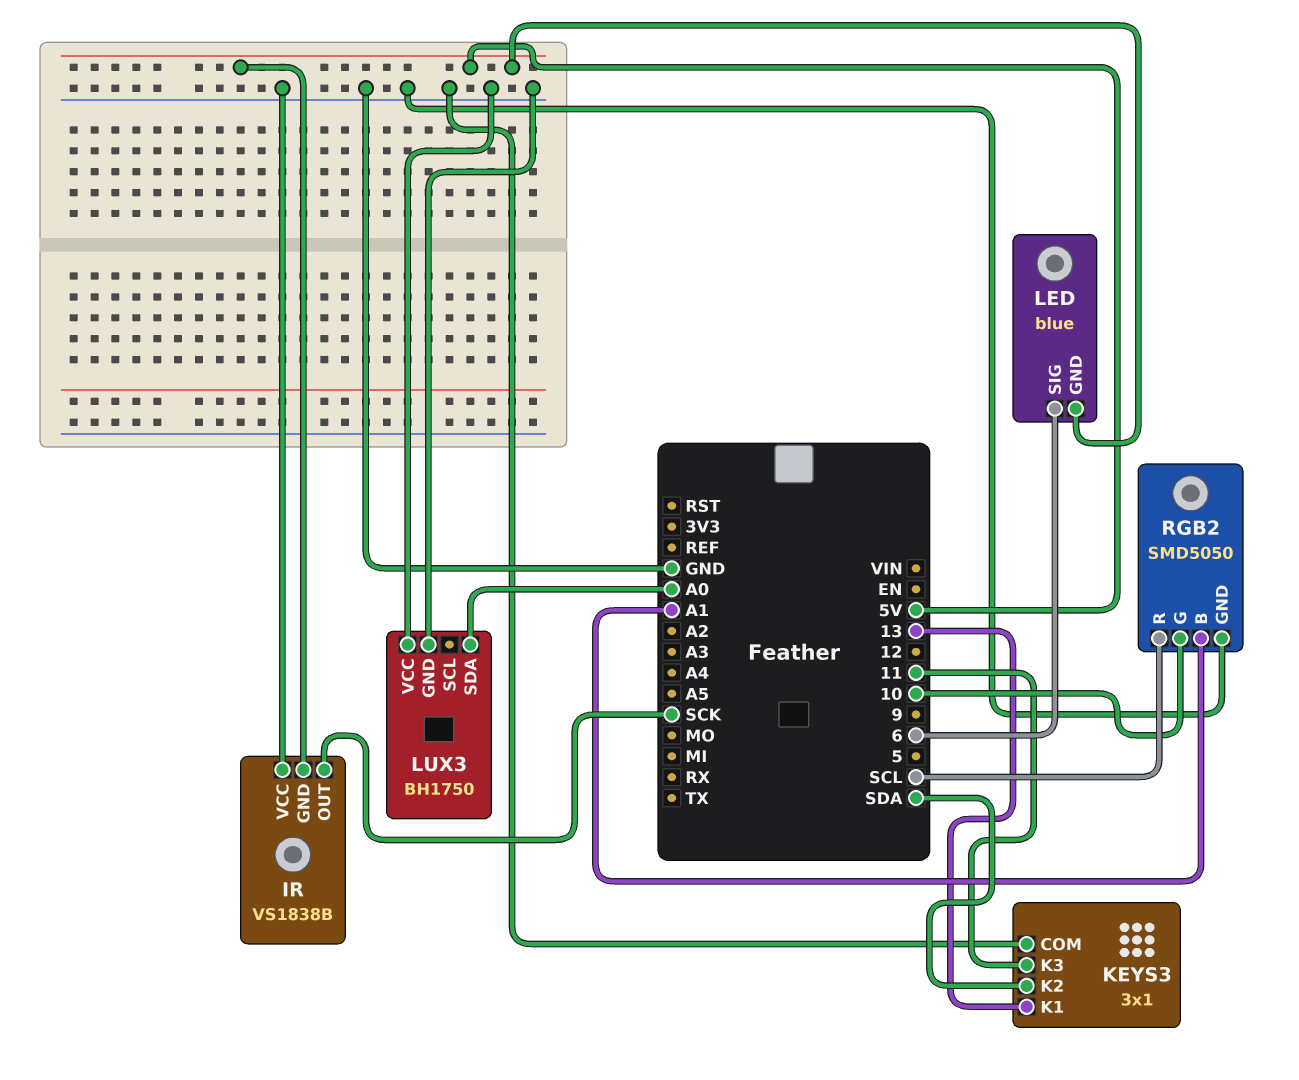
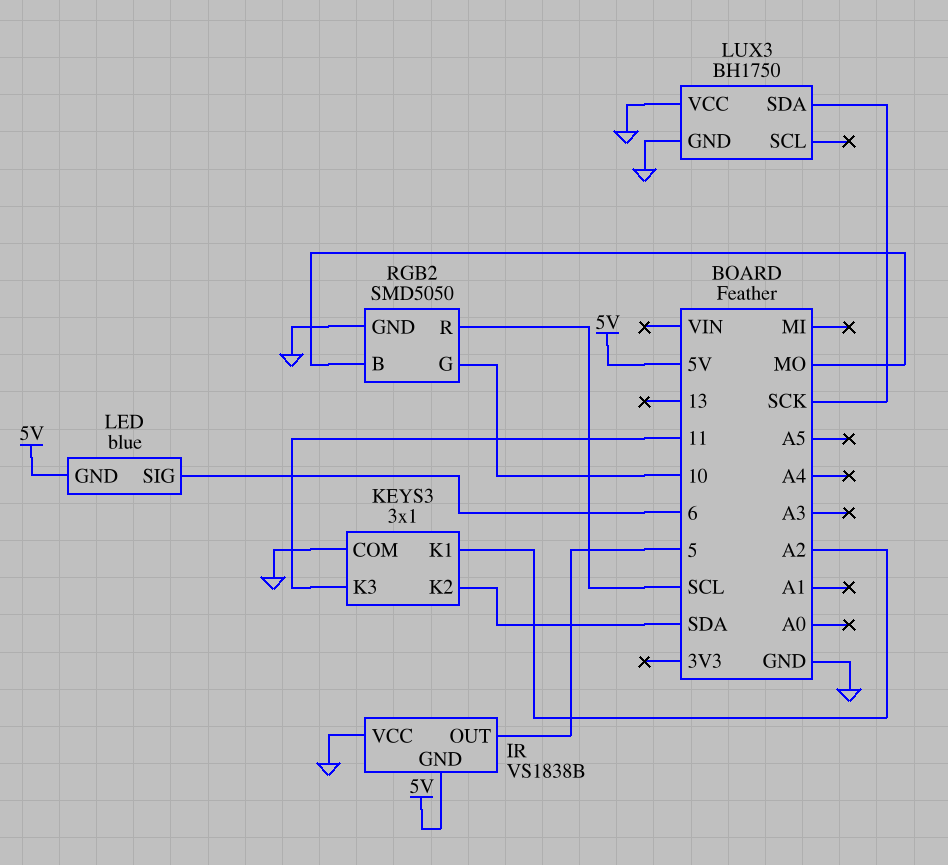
IR pin OUT: SCK -> 5
KEYS3 pin K1: 13 -> A2
LUX3 pin SDA: A0 -> SCK
RGB2 pin B: A1 -> MO

